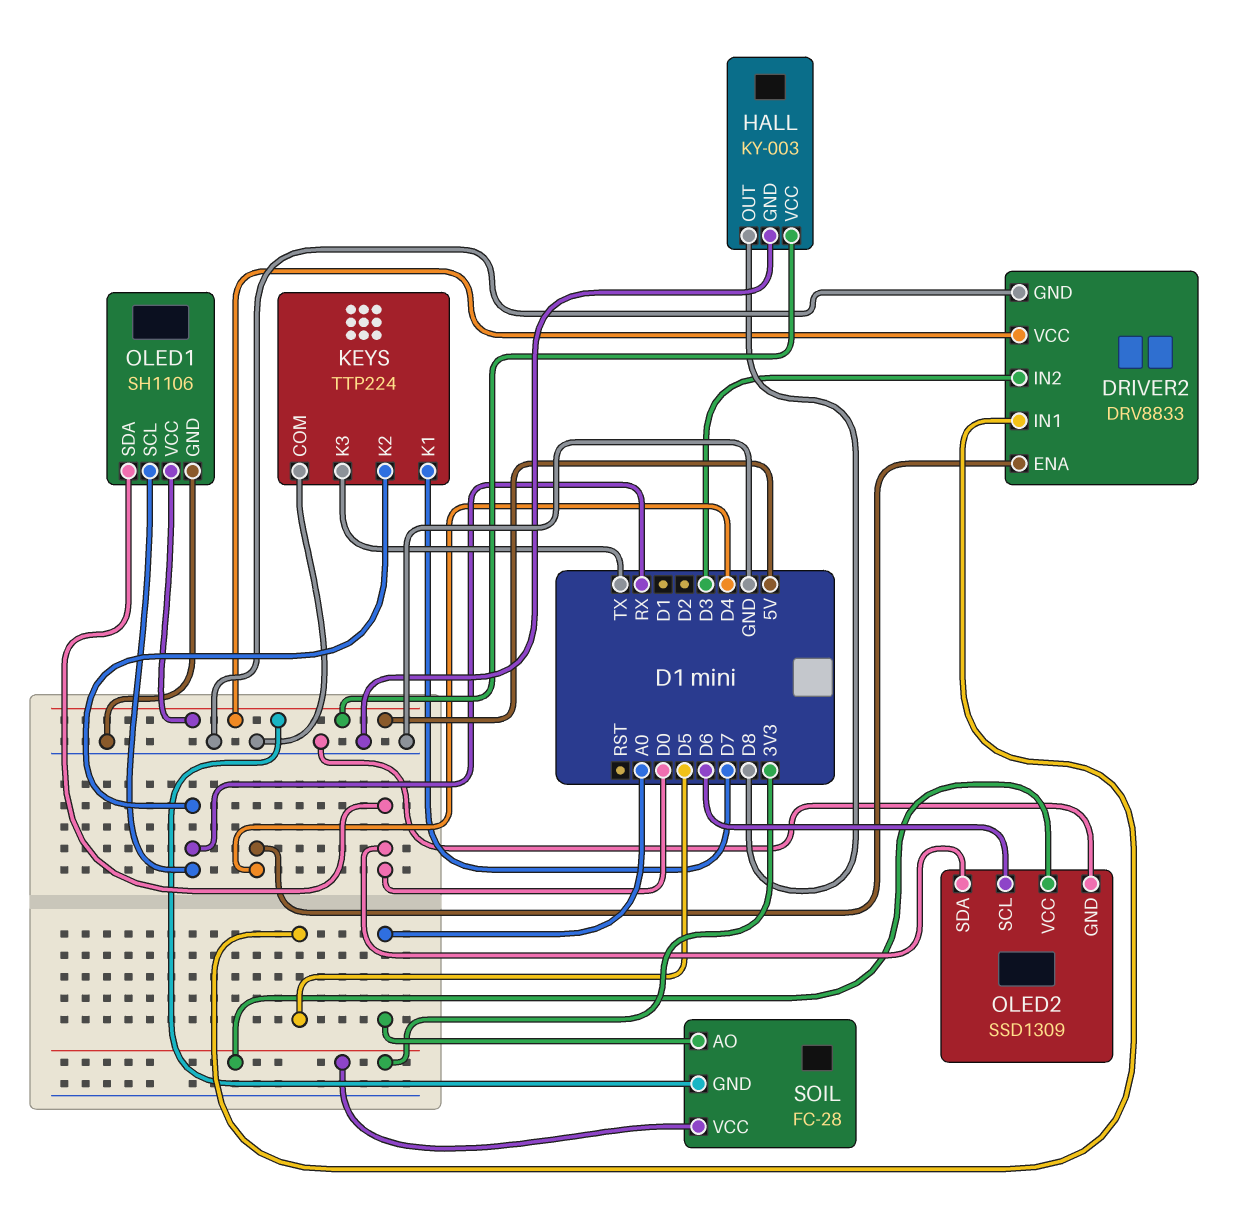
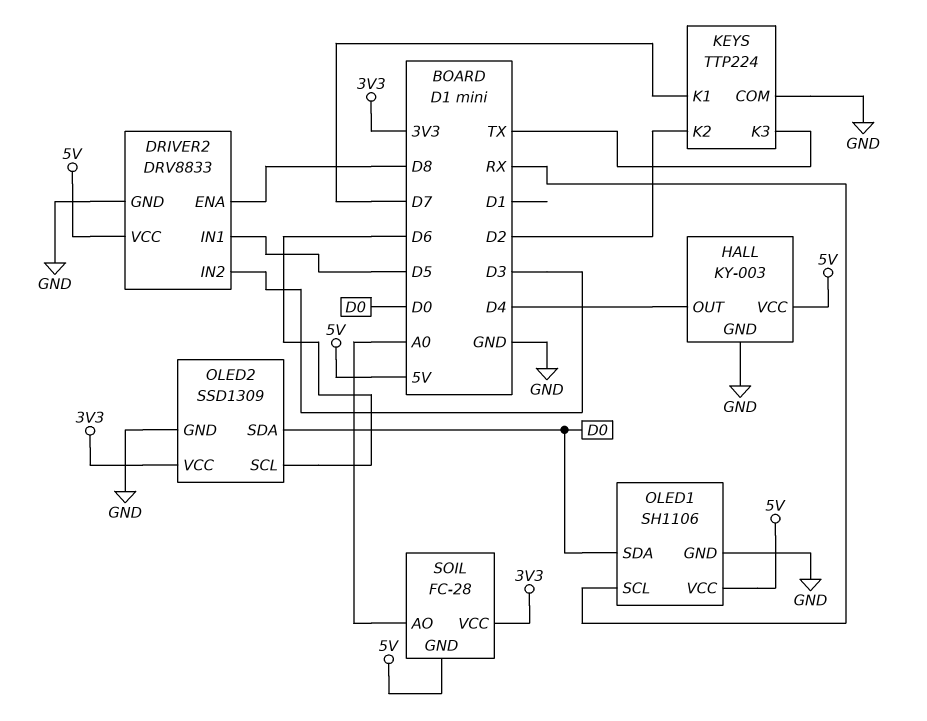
DRIVER2 pin ENA: D4 -> D8
HALL pin OUT: D8 -> D4
KEYS pin K2: RX -> D2

